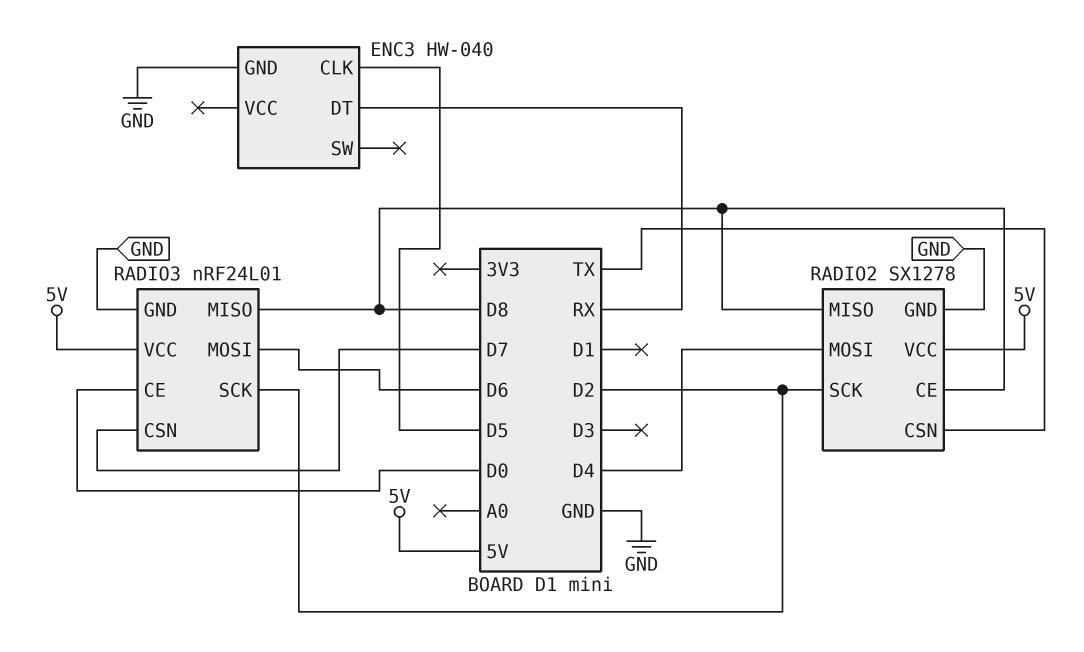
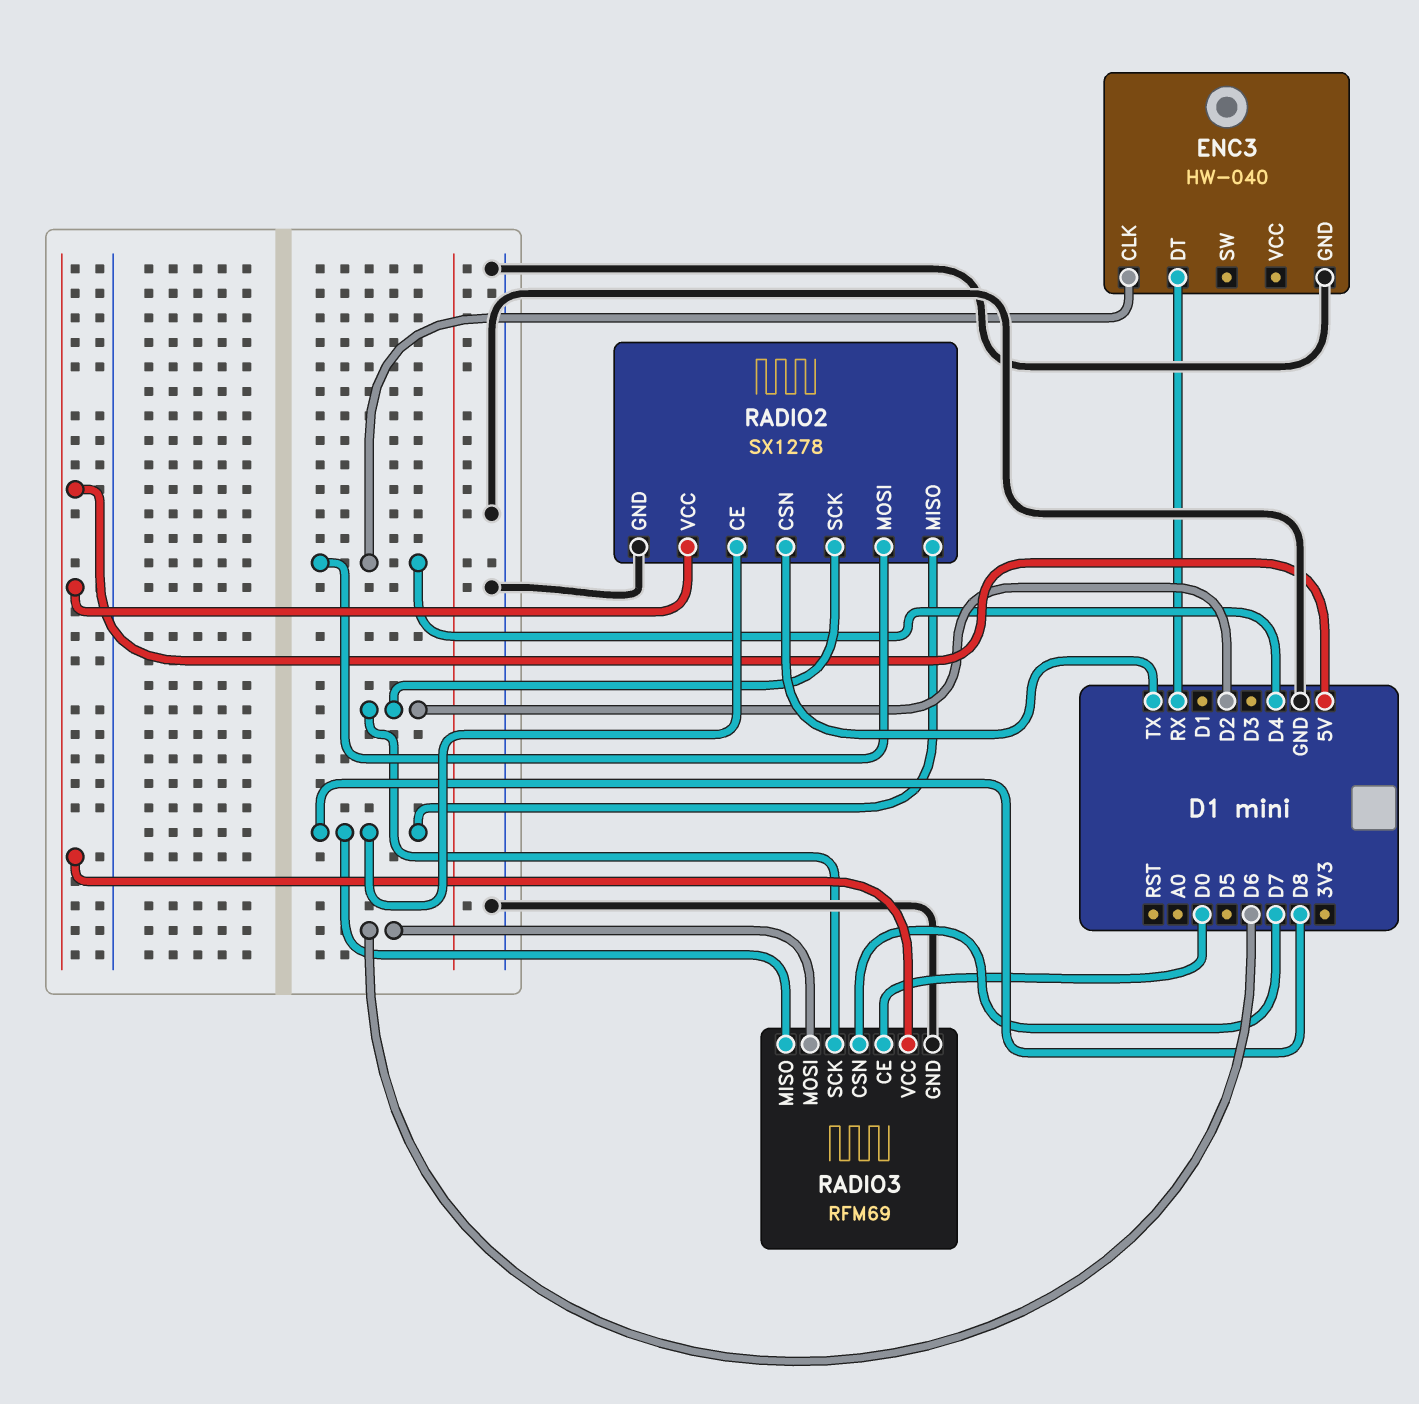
ENC3 pin CLK: D5 -> D4
RADIO3: nRF24L01 -> RFM69

